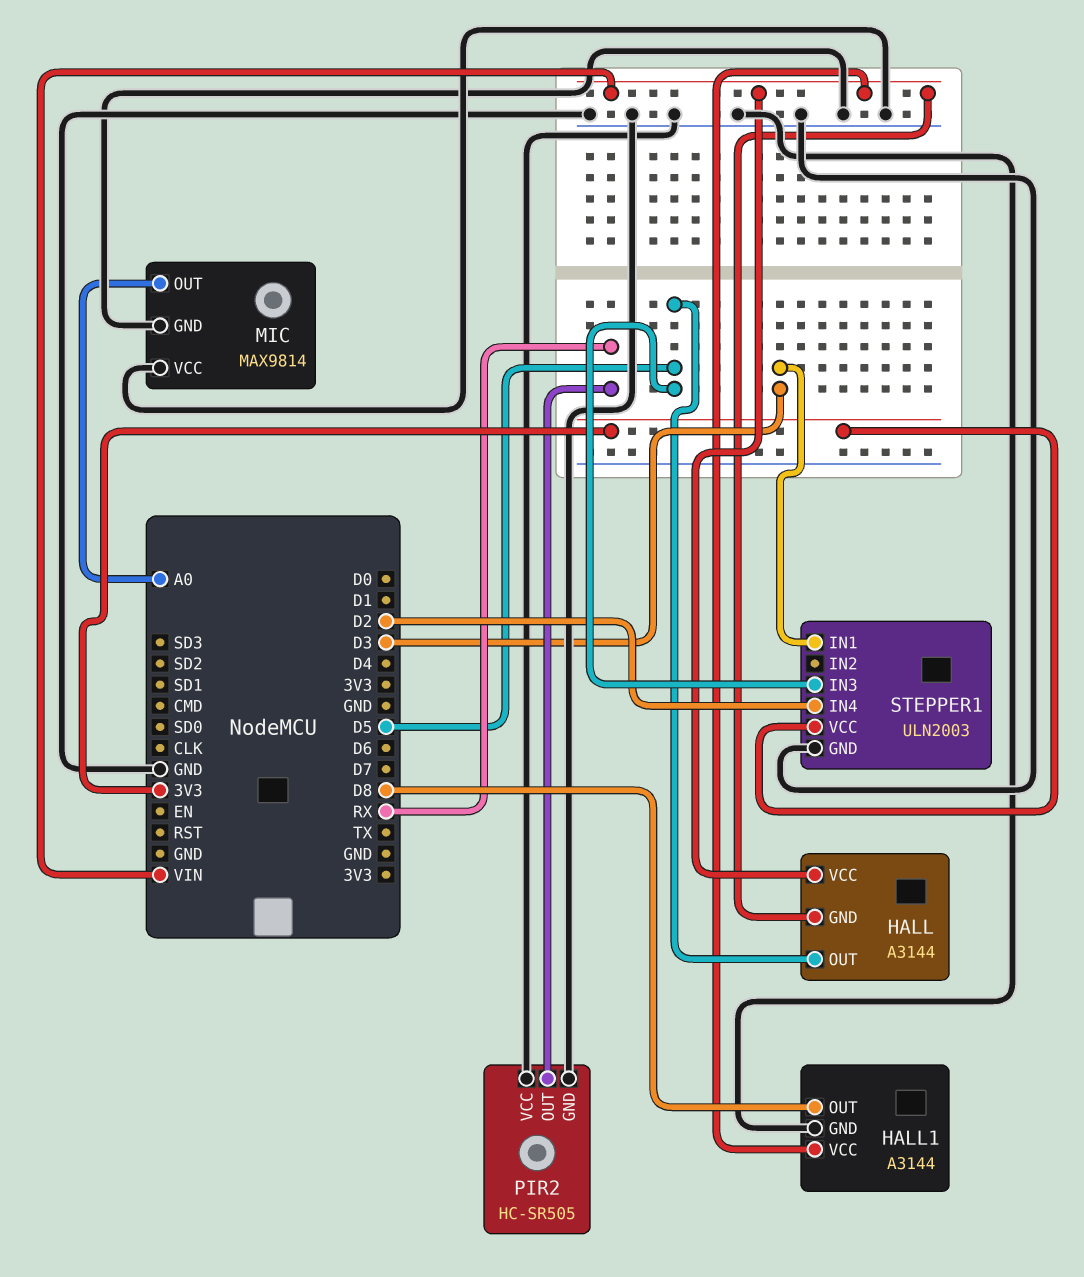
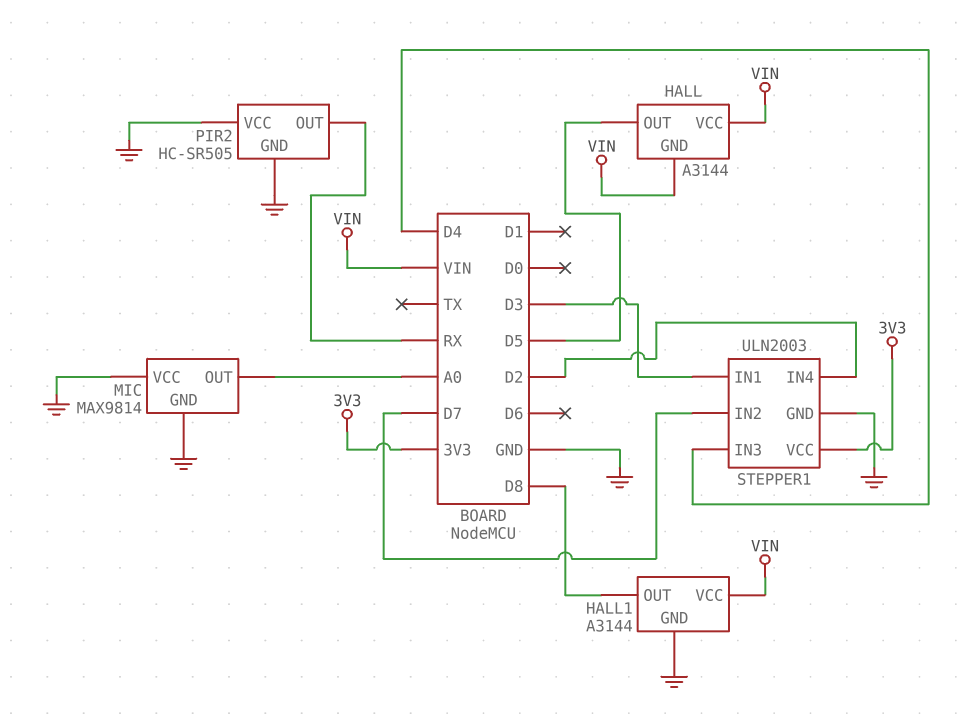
STEPPER1 pin IN2: none -> D7
STEPPER1 pin IN3: D5 -> D4

